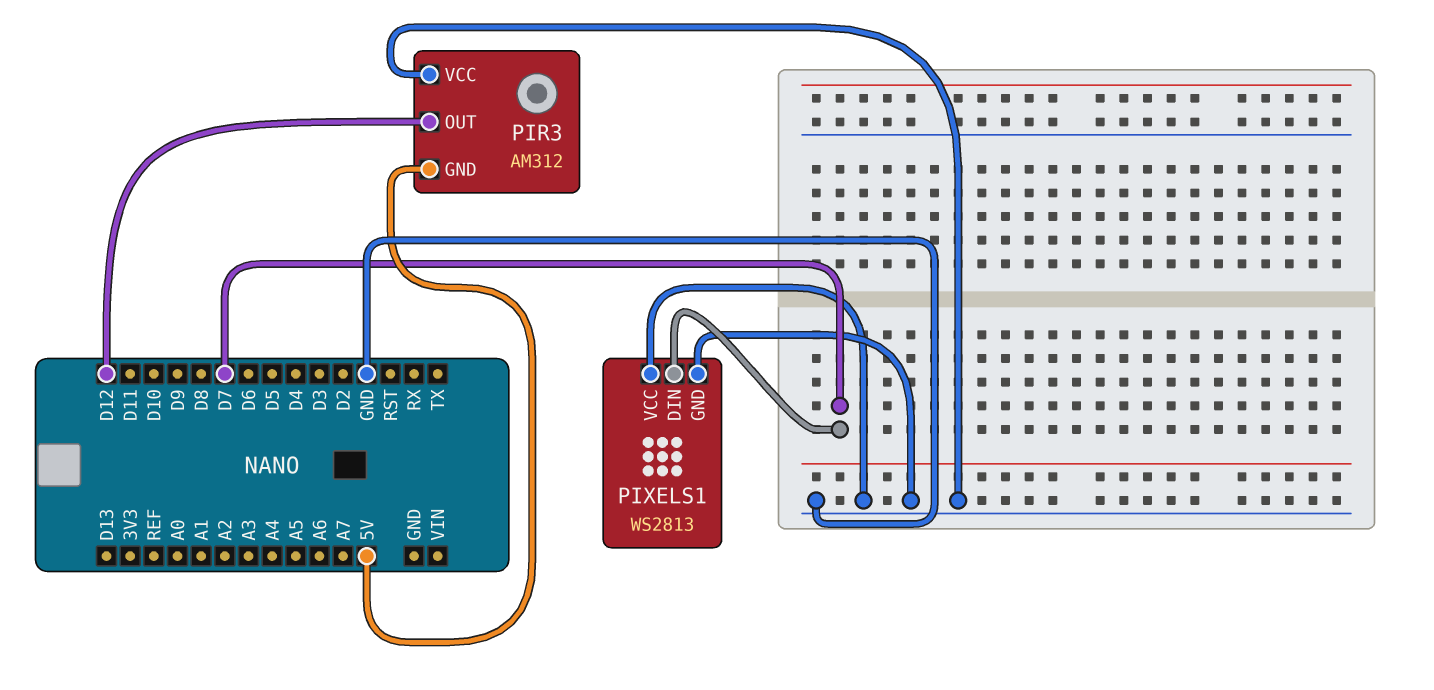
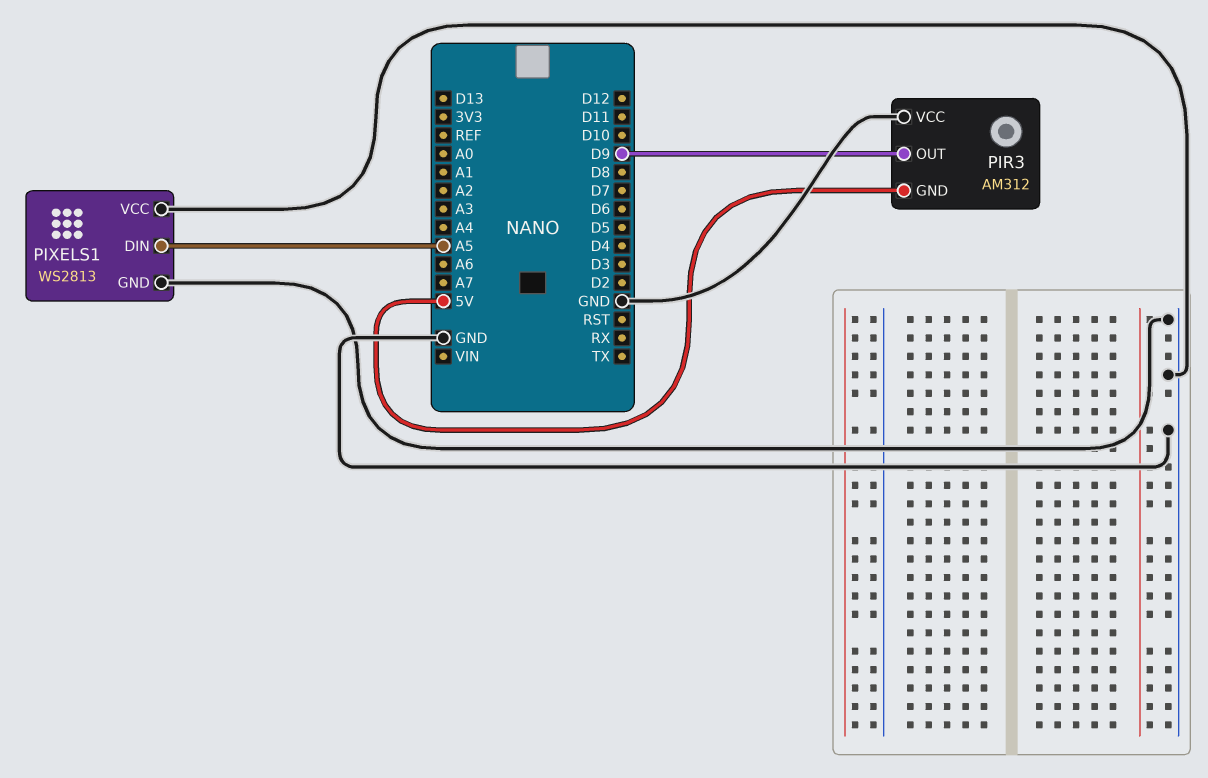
PIR3 pin OUT: D12 -> D9
PIXELS1 pin DIN: D7 -> A5

